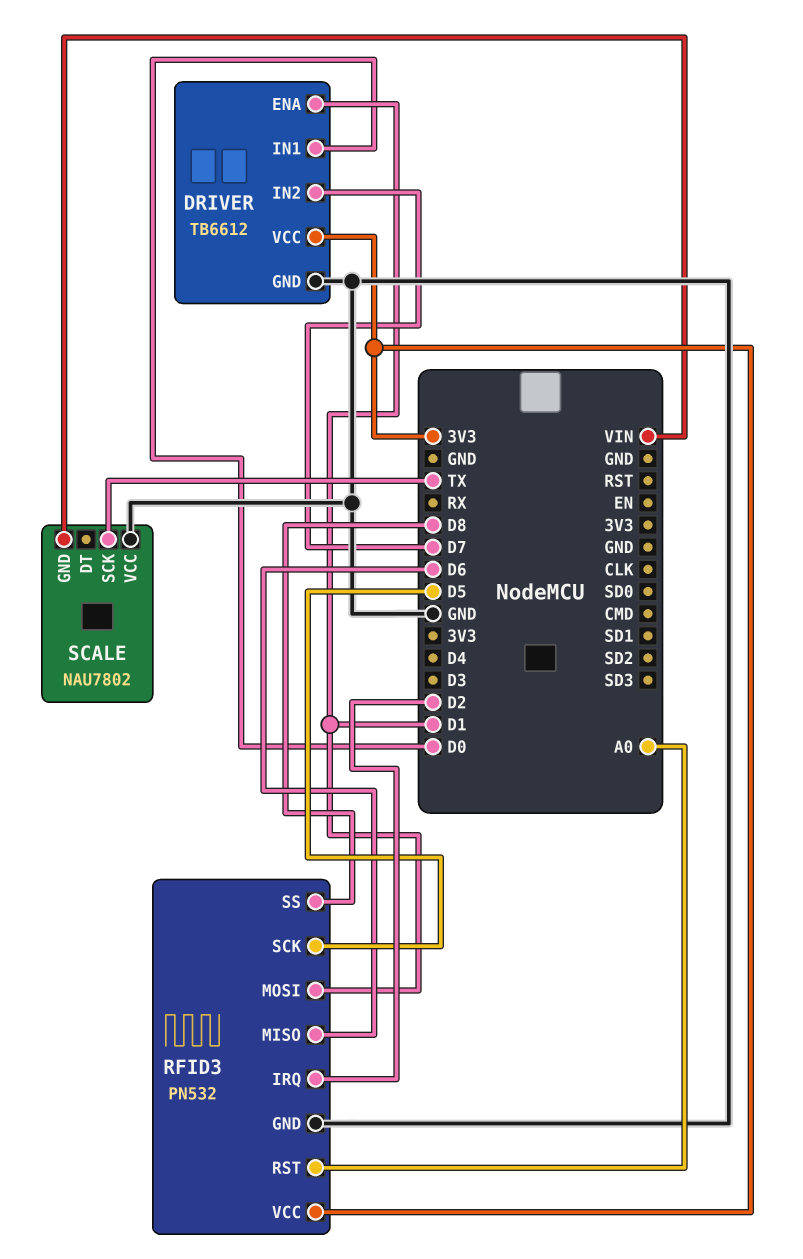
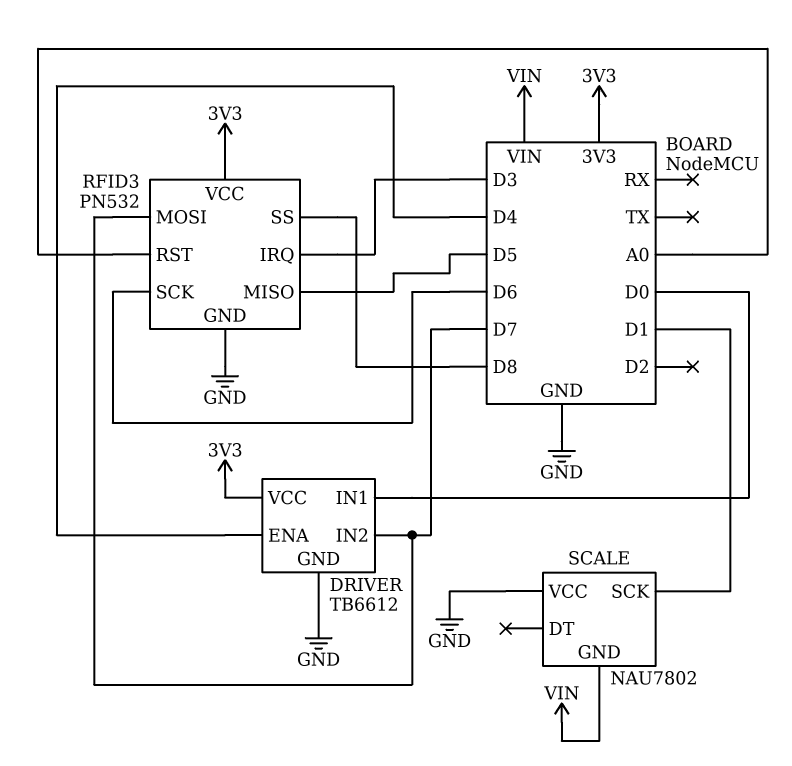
DRIVER pin ENA: D1 -> D4
RFID3 pin IRQ: D2 -> D3
RFID3 pin MISO: D6 -> D5
RFID3 pin MOSI: D1 -> D7
RFID3 pin SCK: D5 -> D6
SCALE pin SCK: TX -> D1

